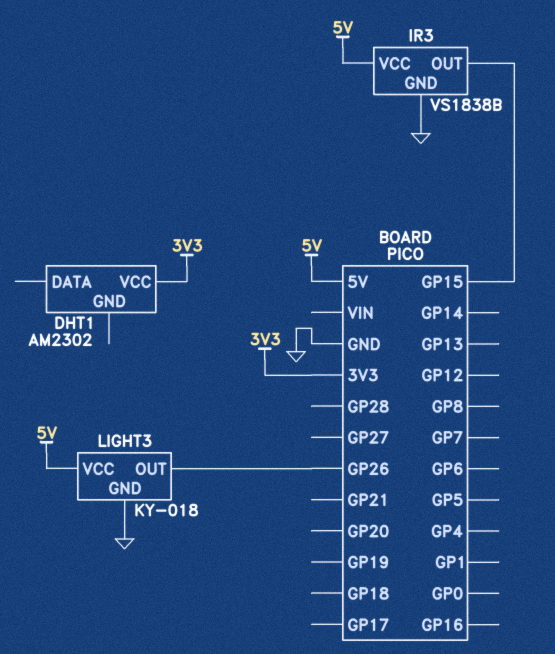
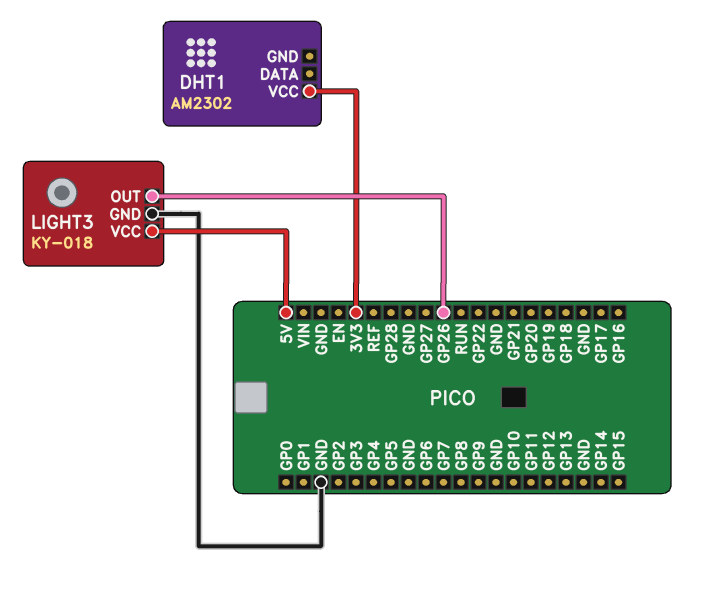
IR3: VS1838B -> none
IR3 pin GND: GND -> none
IR3 pin OUT: GP15 -> none
IR3 pin VCC: 5V -> none

